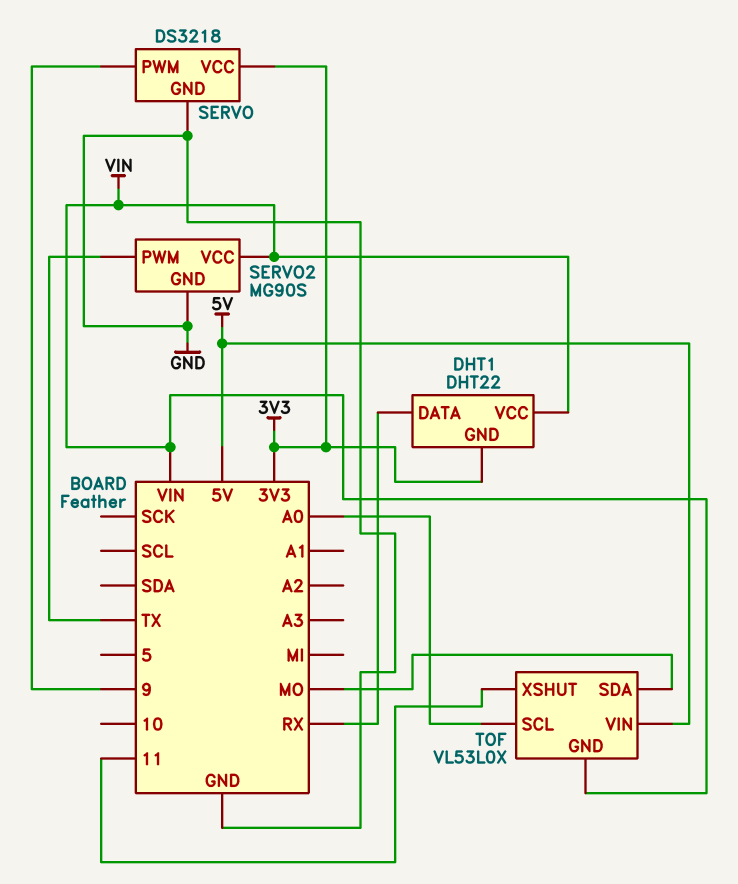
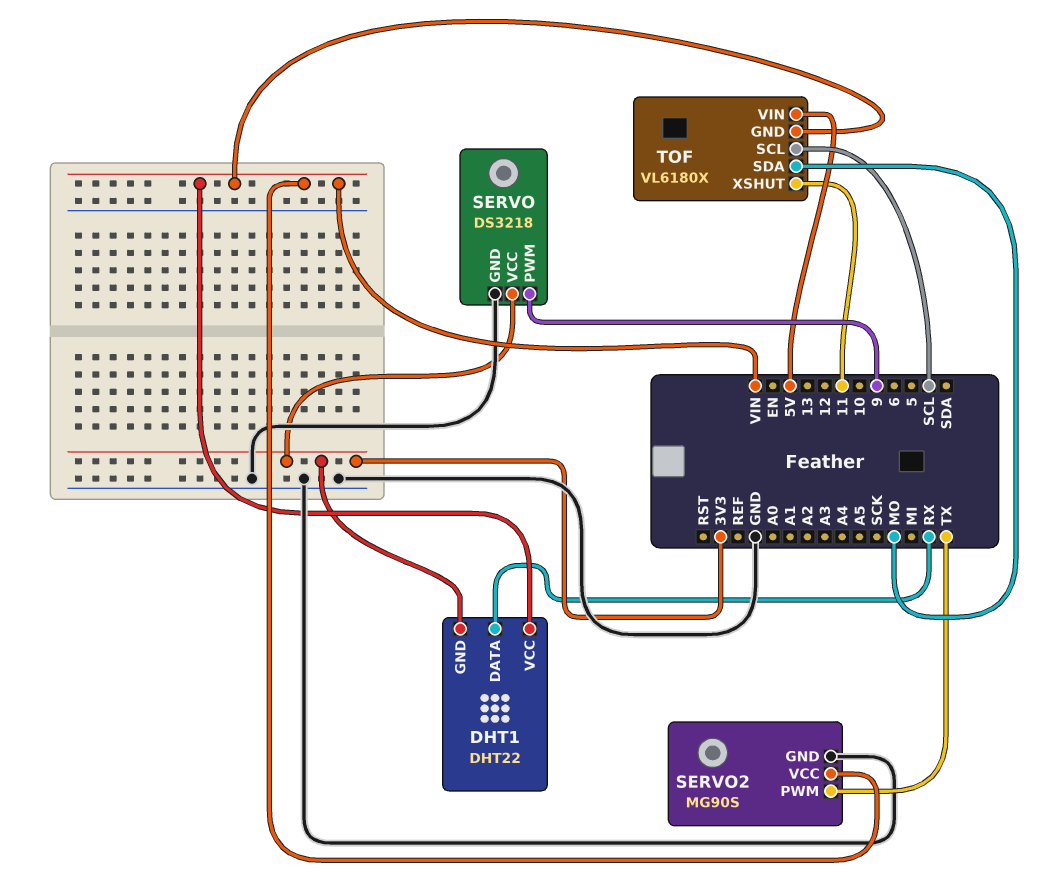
TOF: VL53L0X -> VL6180X
TOF pin SCL: A0 -> SCL

